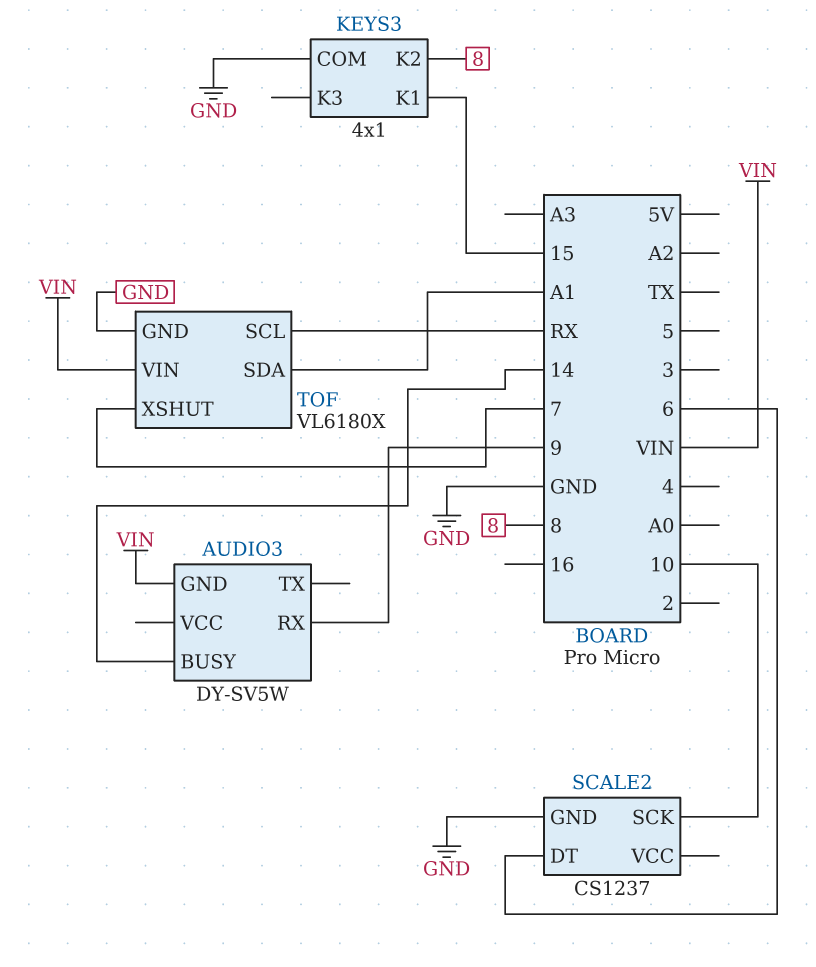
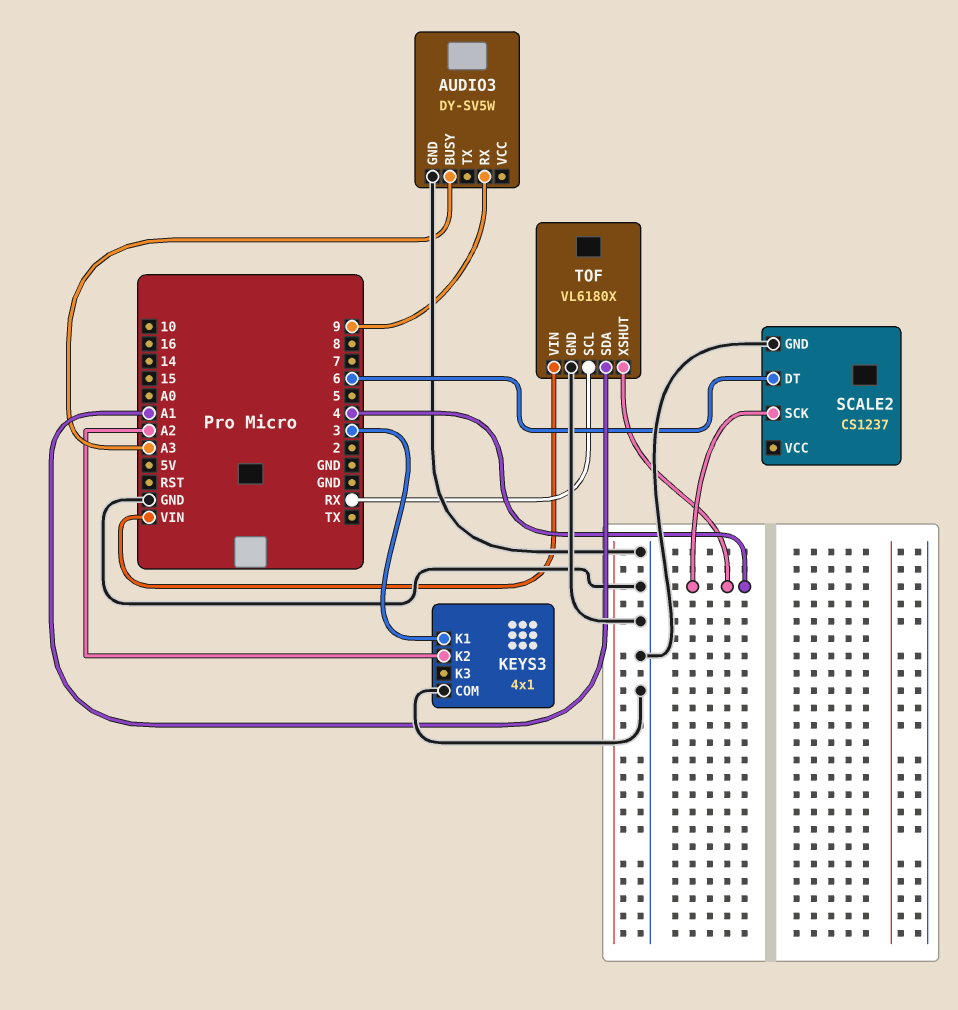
AUDIO3 pin BUSY: 14 -> A3
AUDIO3 pin GND: VIN -> GND
KEYS3 pin K1: 15 -> 3
KEYS3 pin K2: 8 -> A2
SCALE2 pin SCK: 10 -> 4
TOF pin XSHUT: 7 -> 4

